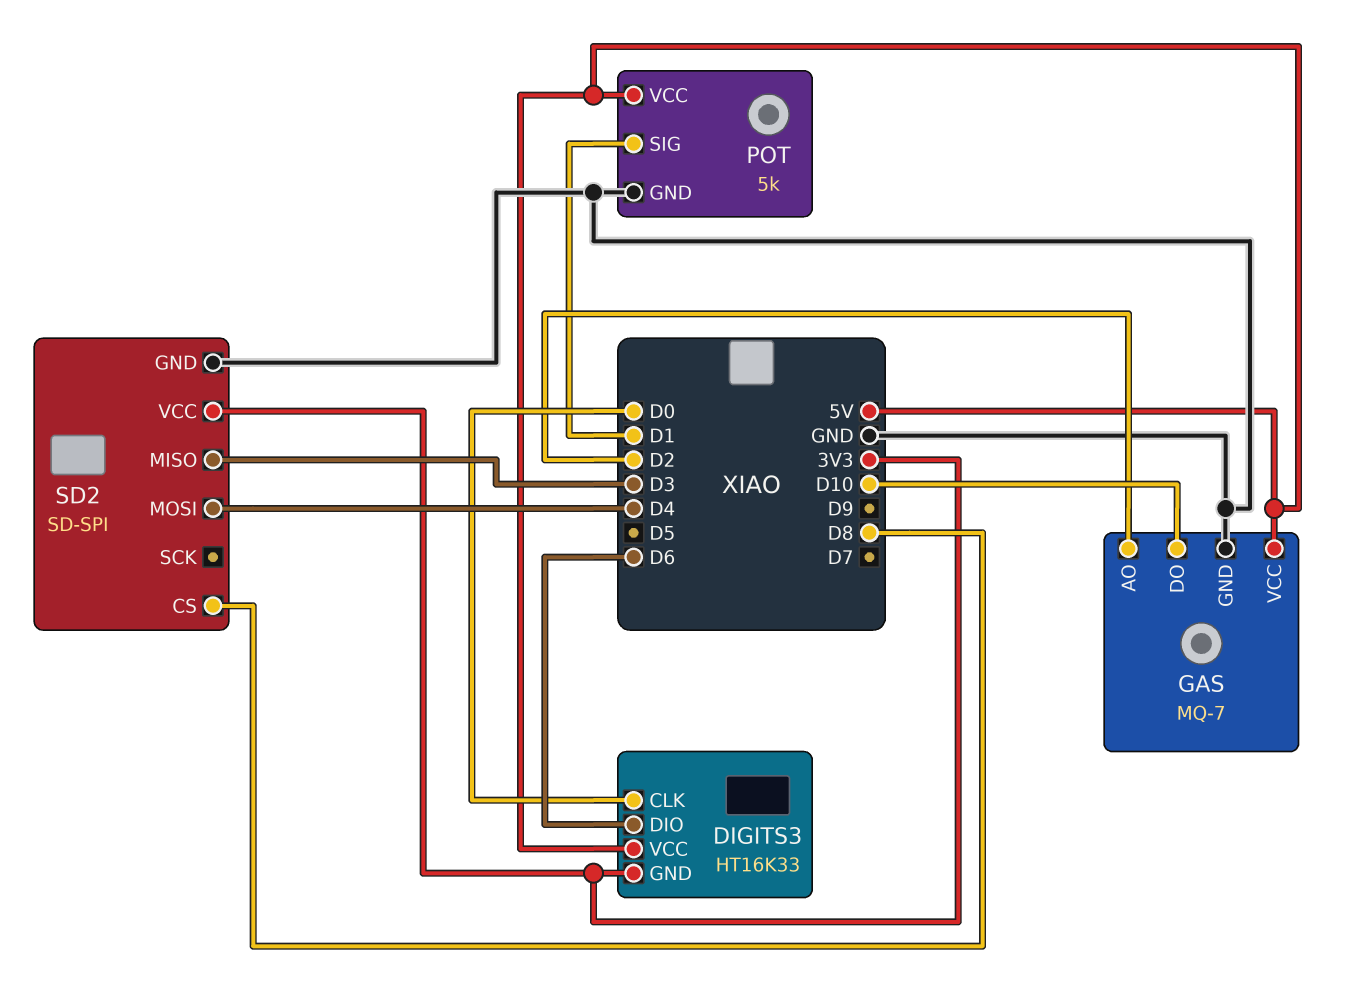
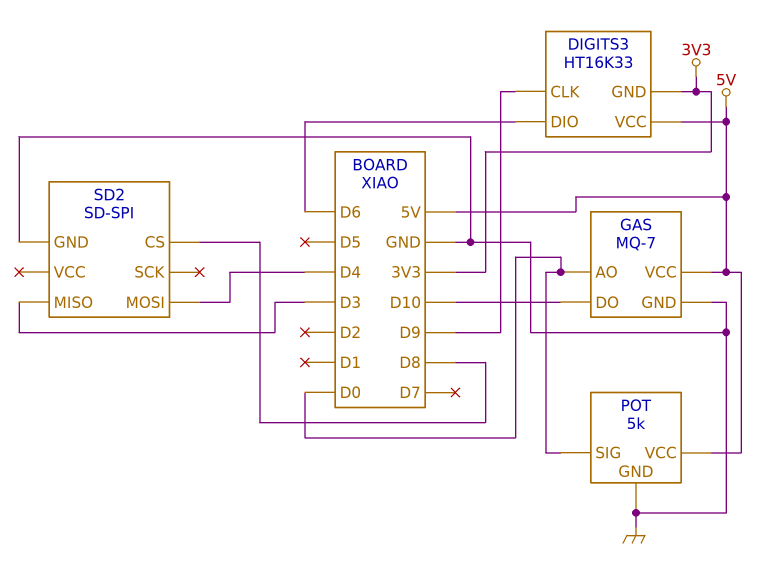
DIGITS3 pin CLK: D0 -> D9
GAS pin AO: D2 -> D0
POT pin SIG: D1 -> D0
SD2 pin VCC: 3V3 -> none

